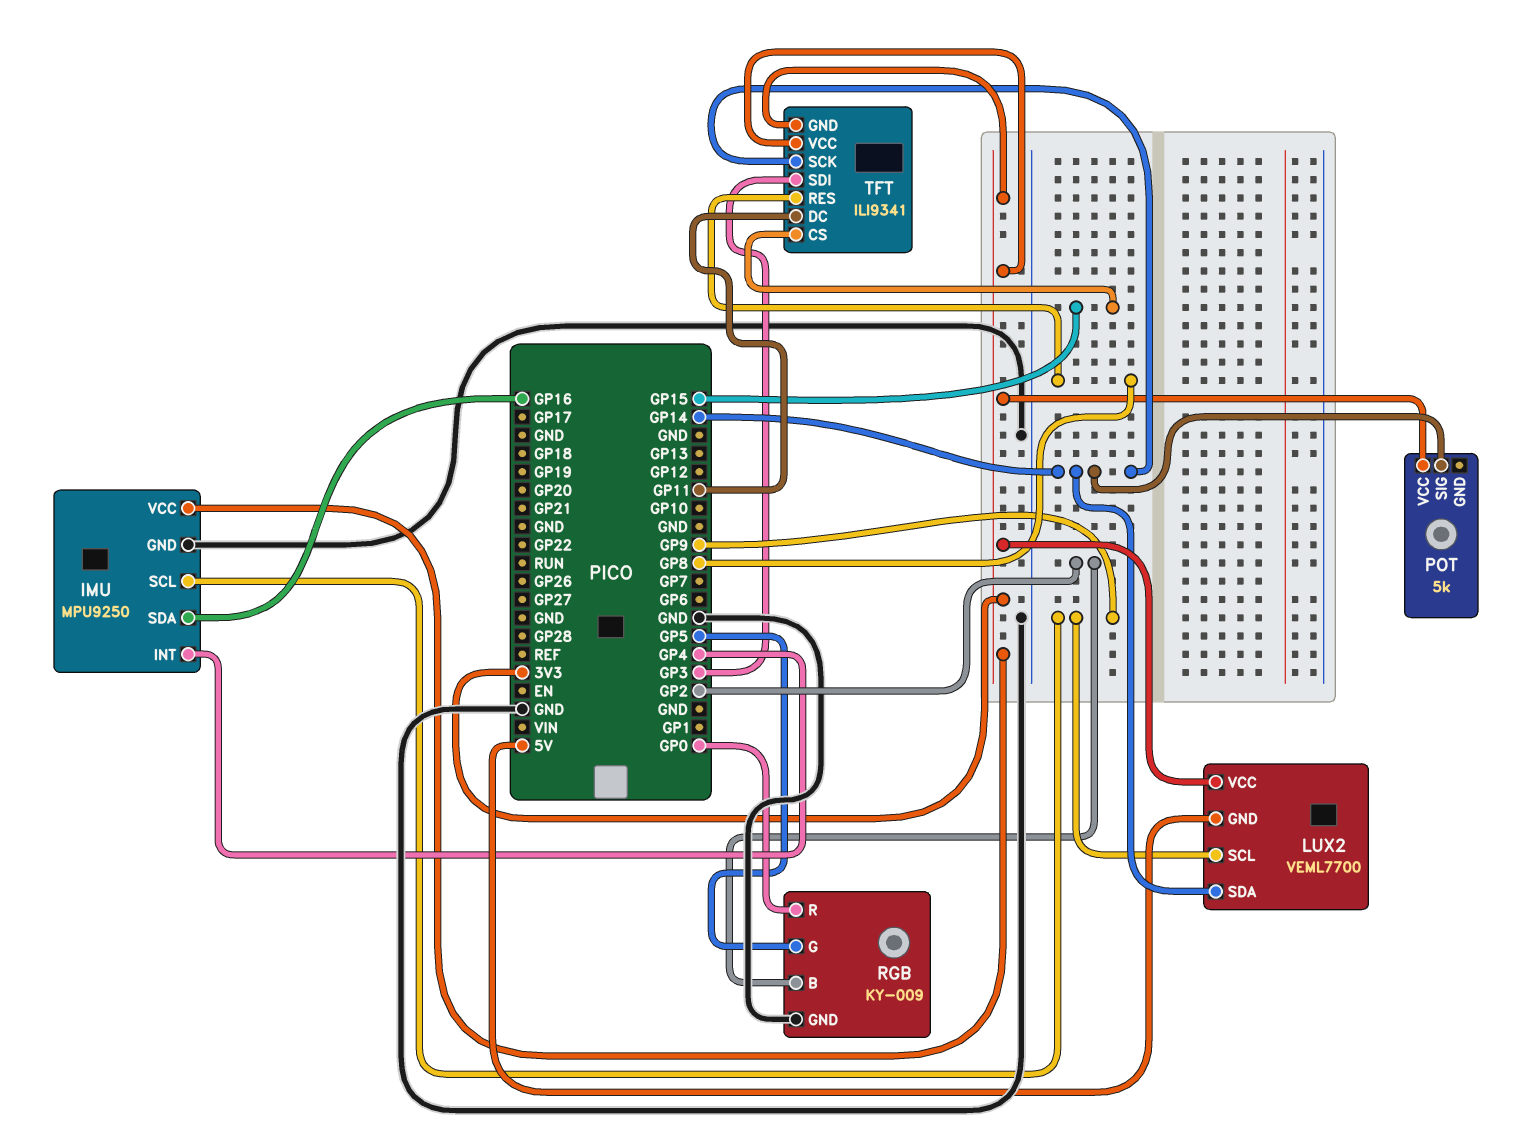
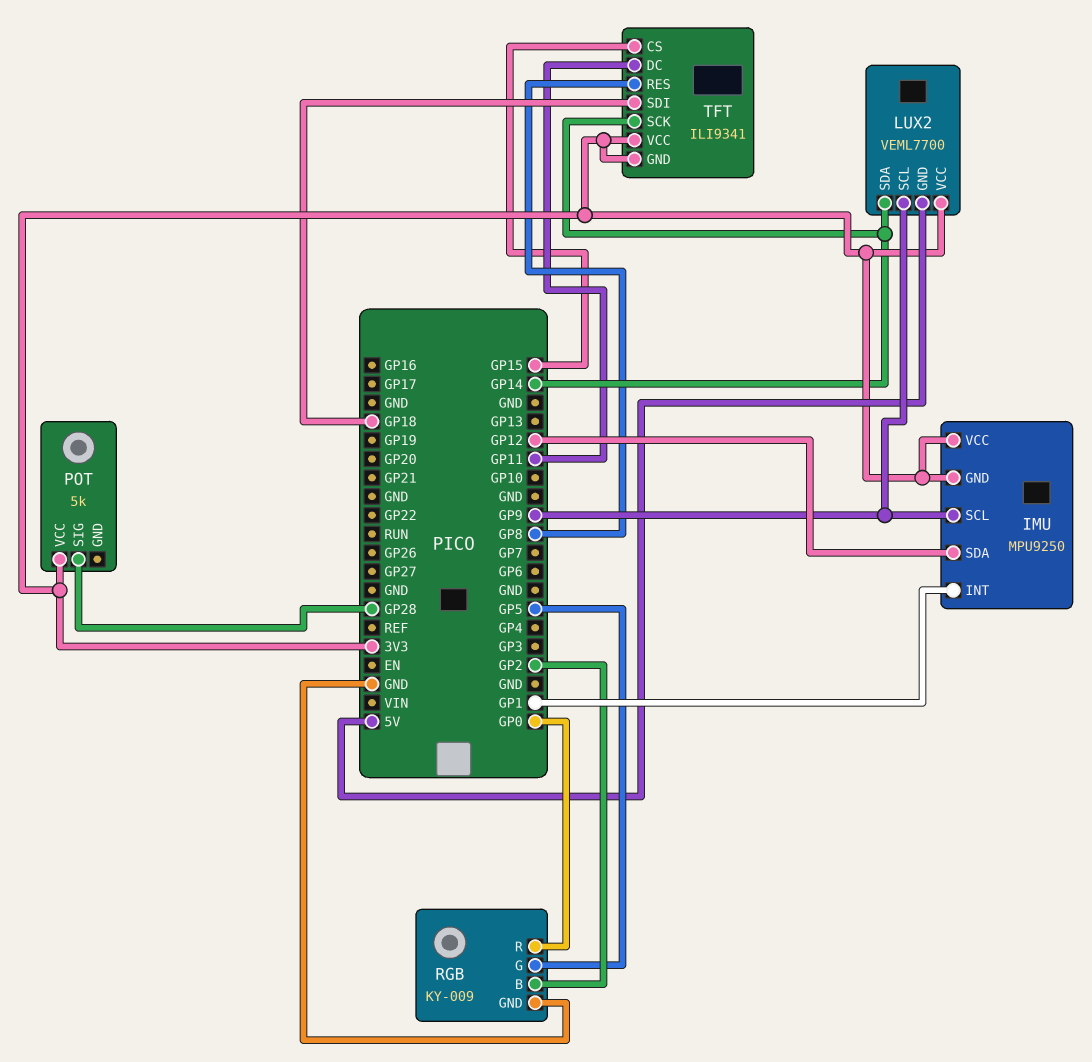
IMU pin GND: GND -> 3V3
IMU pin INT: GP4 -> GP1
IMU pin SDA: GP16 -> GP12
POT pin SIG: GP14 -> GP28
TFT pin SDI: GP3 -> GP18

